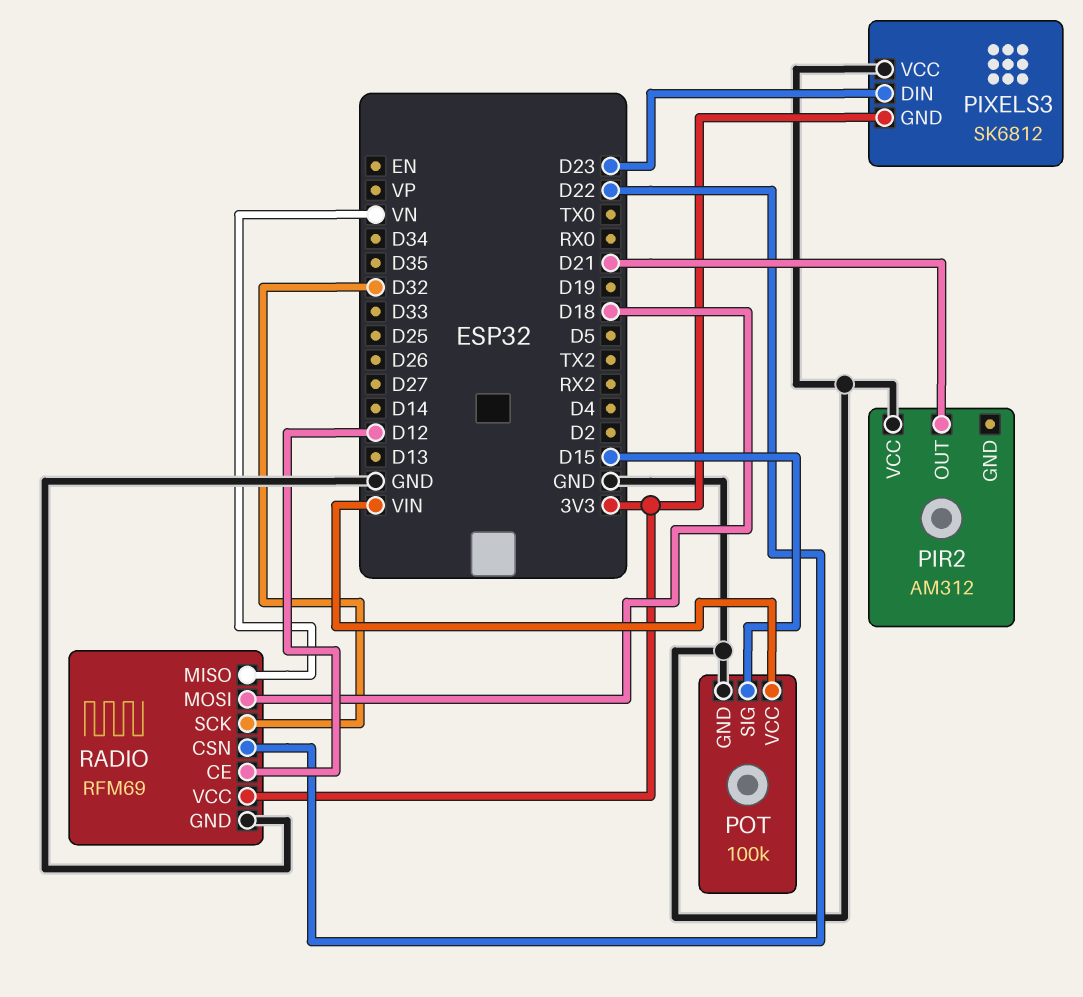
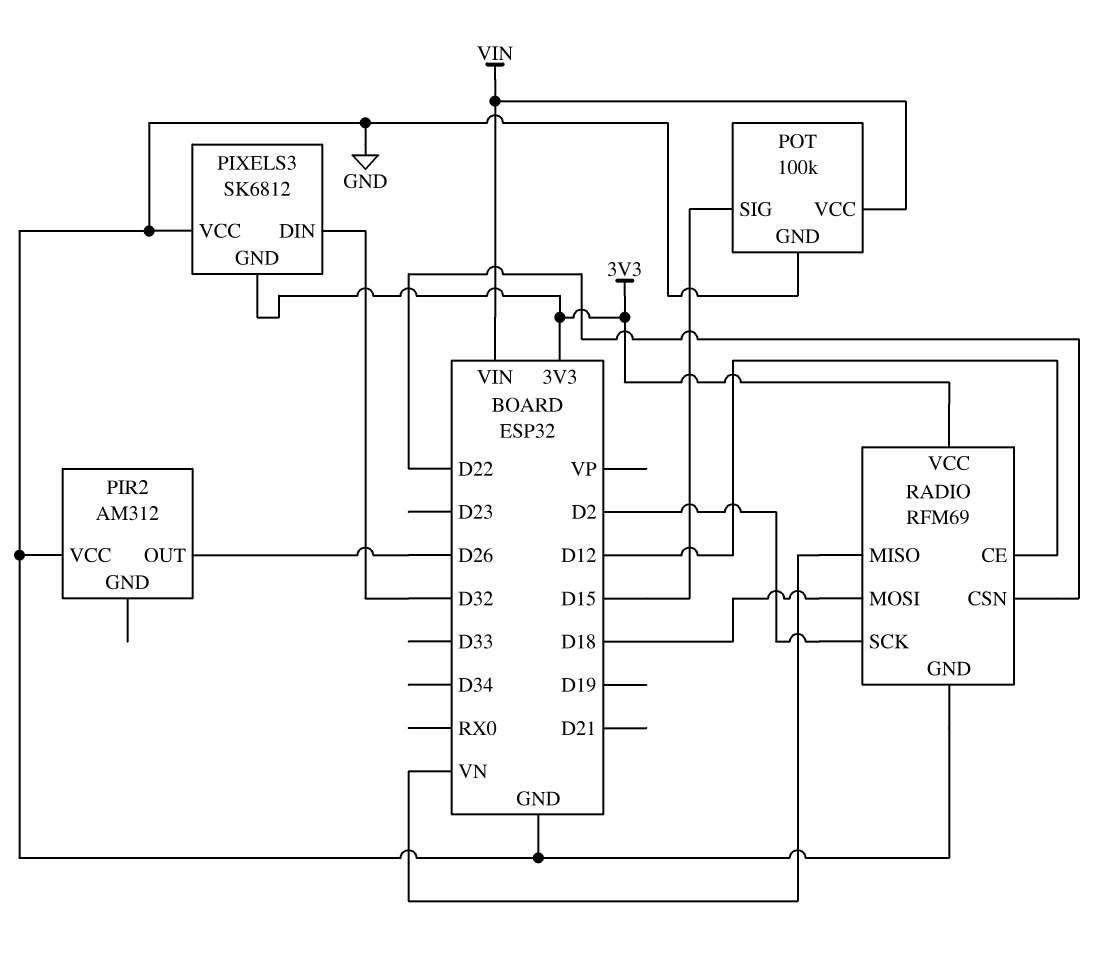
PIR2 pin OUT: D21 -> D26
PIXELS3 pin DIN: D23 -> D32
RADIO pin SCK: D32 -> D2

